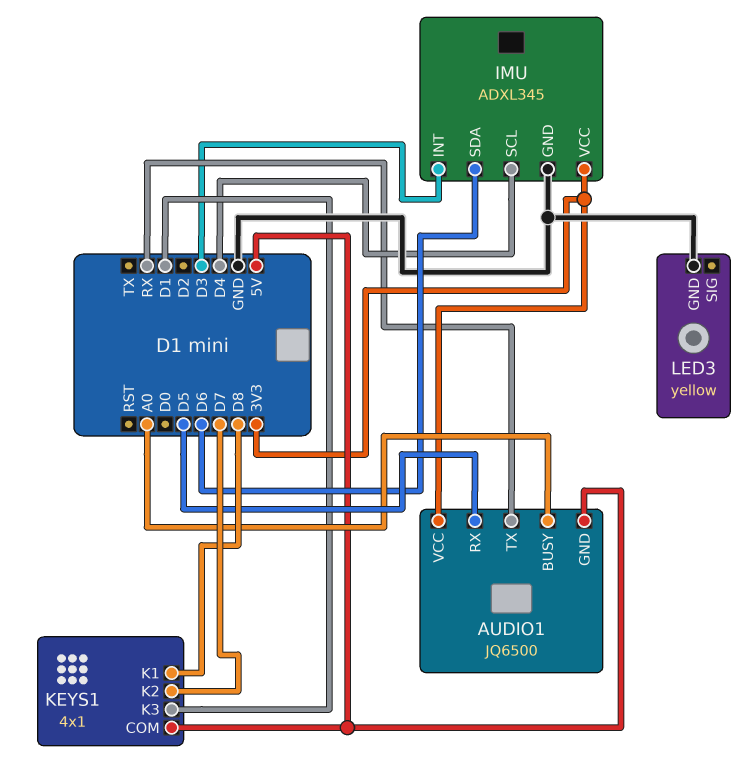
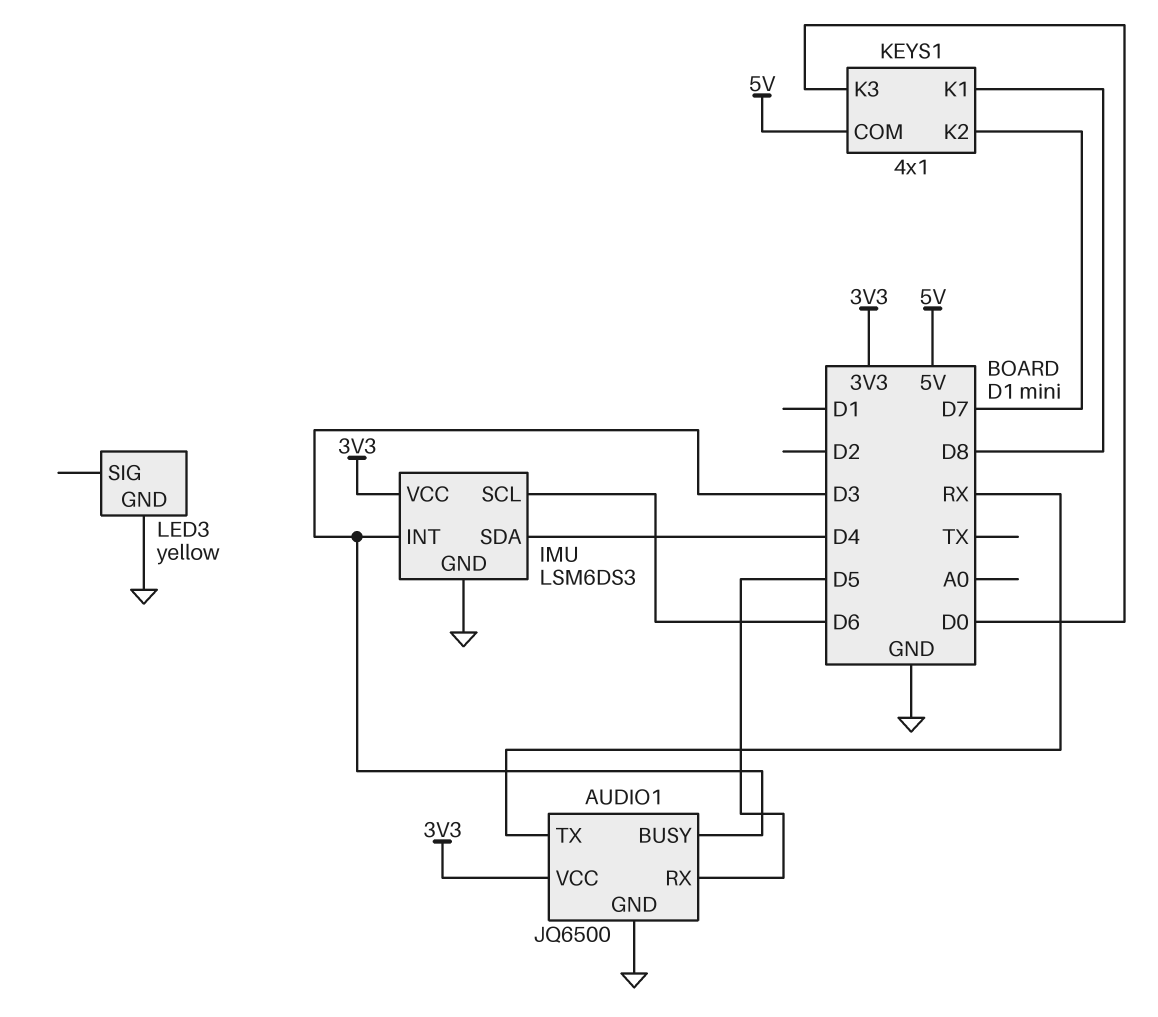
AUDIO1 pin BUSY: A0 -> D3
AUDIO1 pin GND: 5V -> GND
IMU: ADXL345 -> LSM6DS3
IMU pin SCL: D4 -> D6
IMU pin SDA: D6 -> D4
KEYS1 pin K3: D1 -> D0

